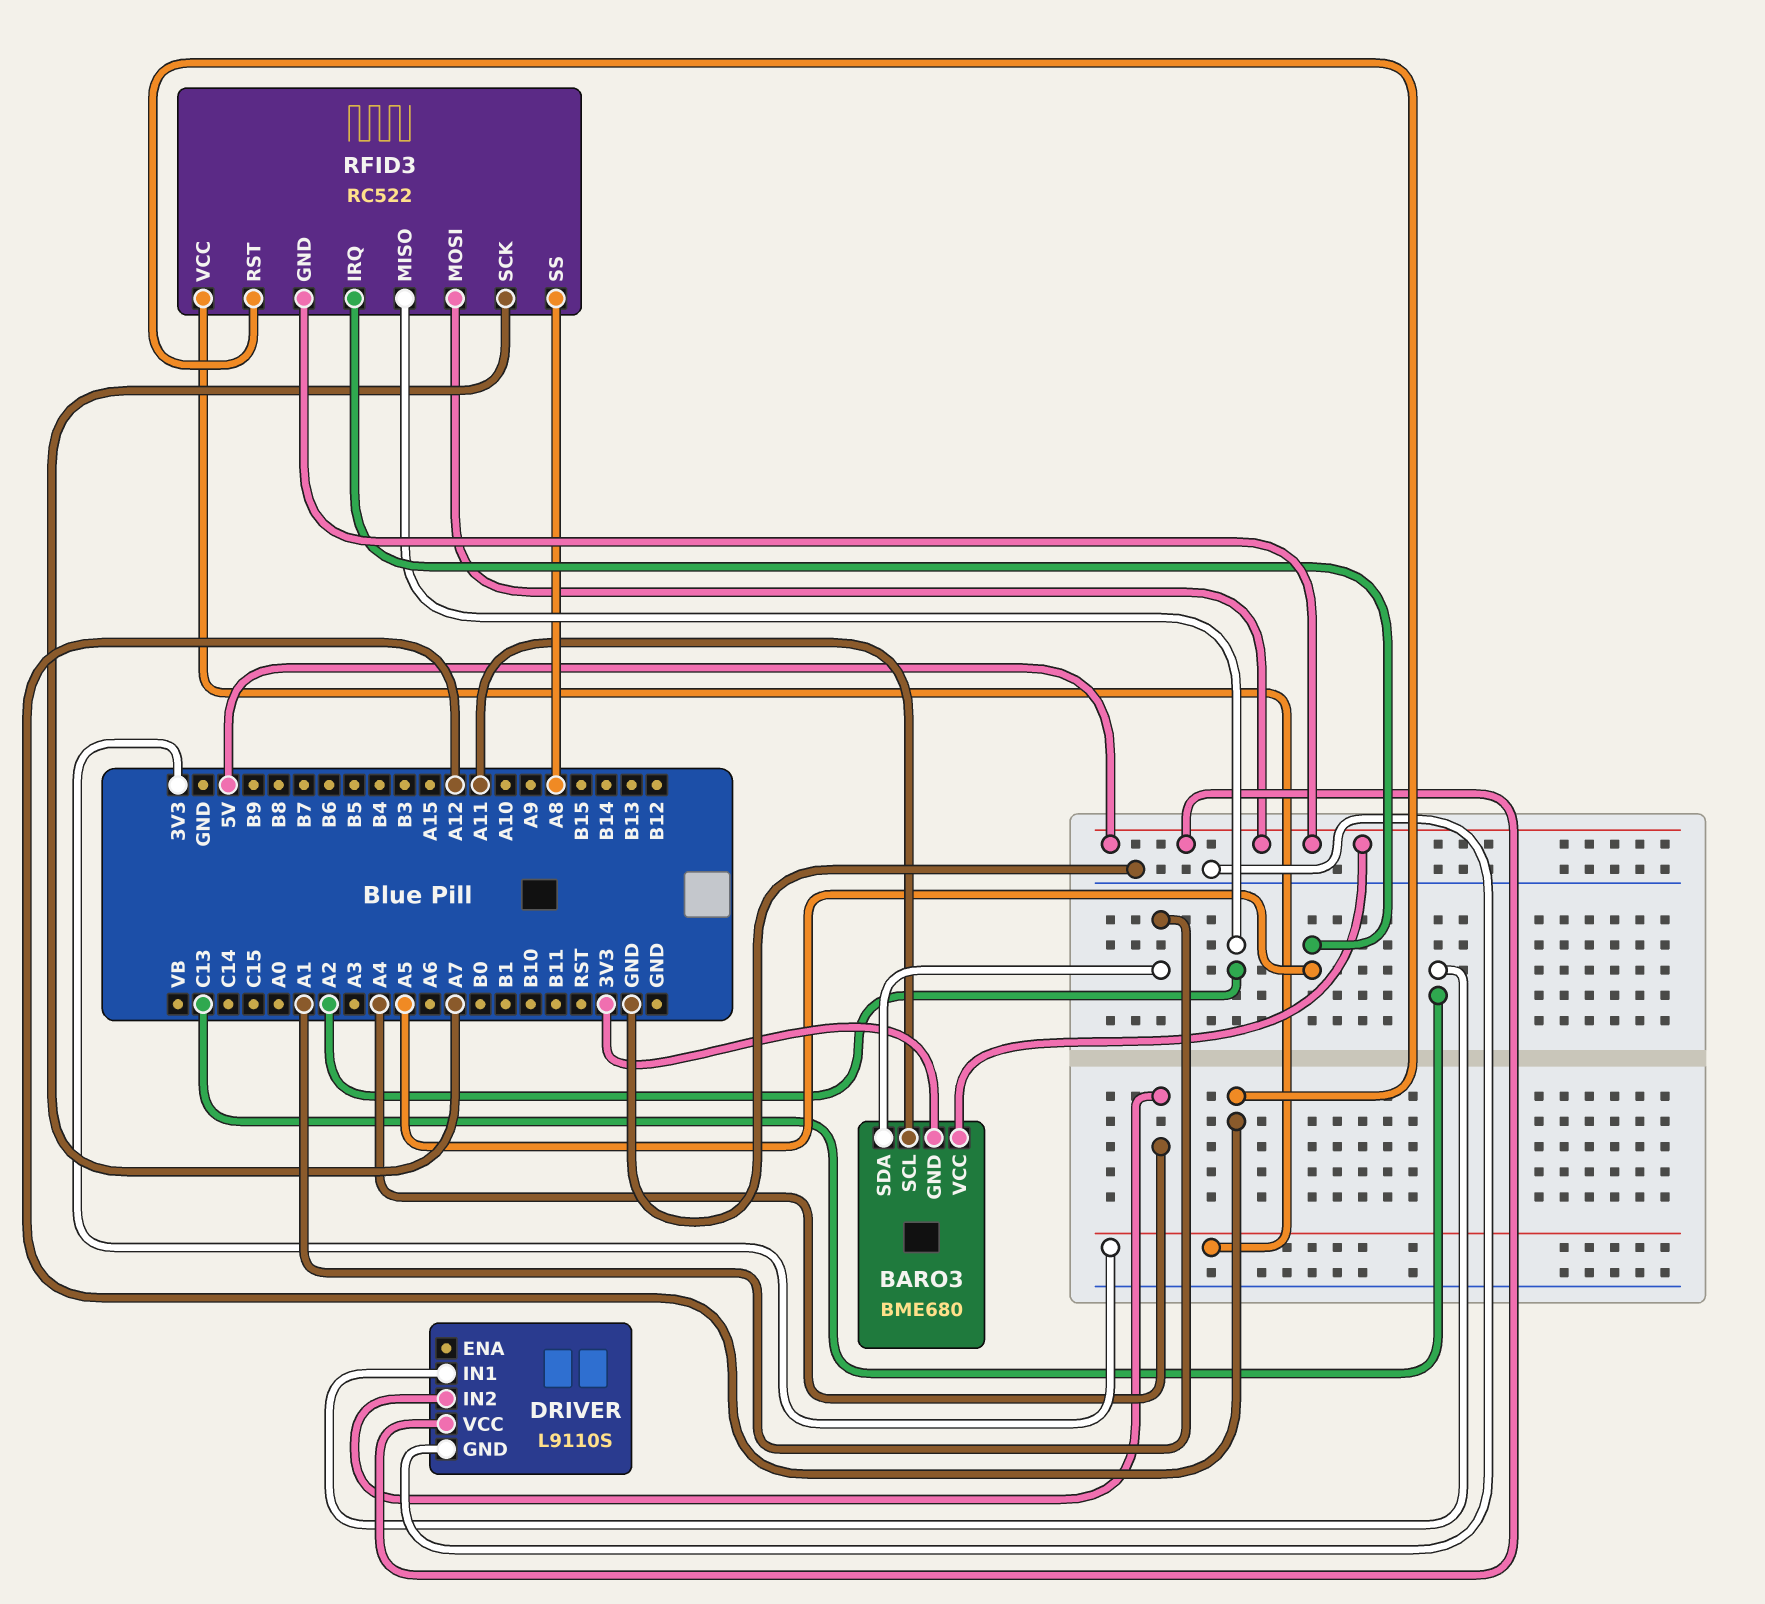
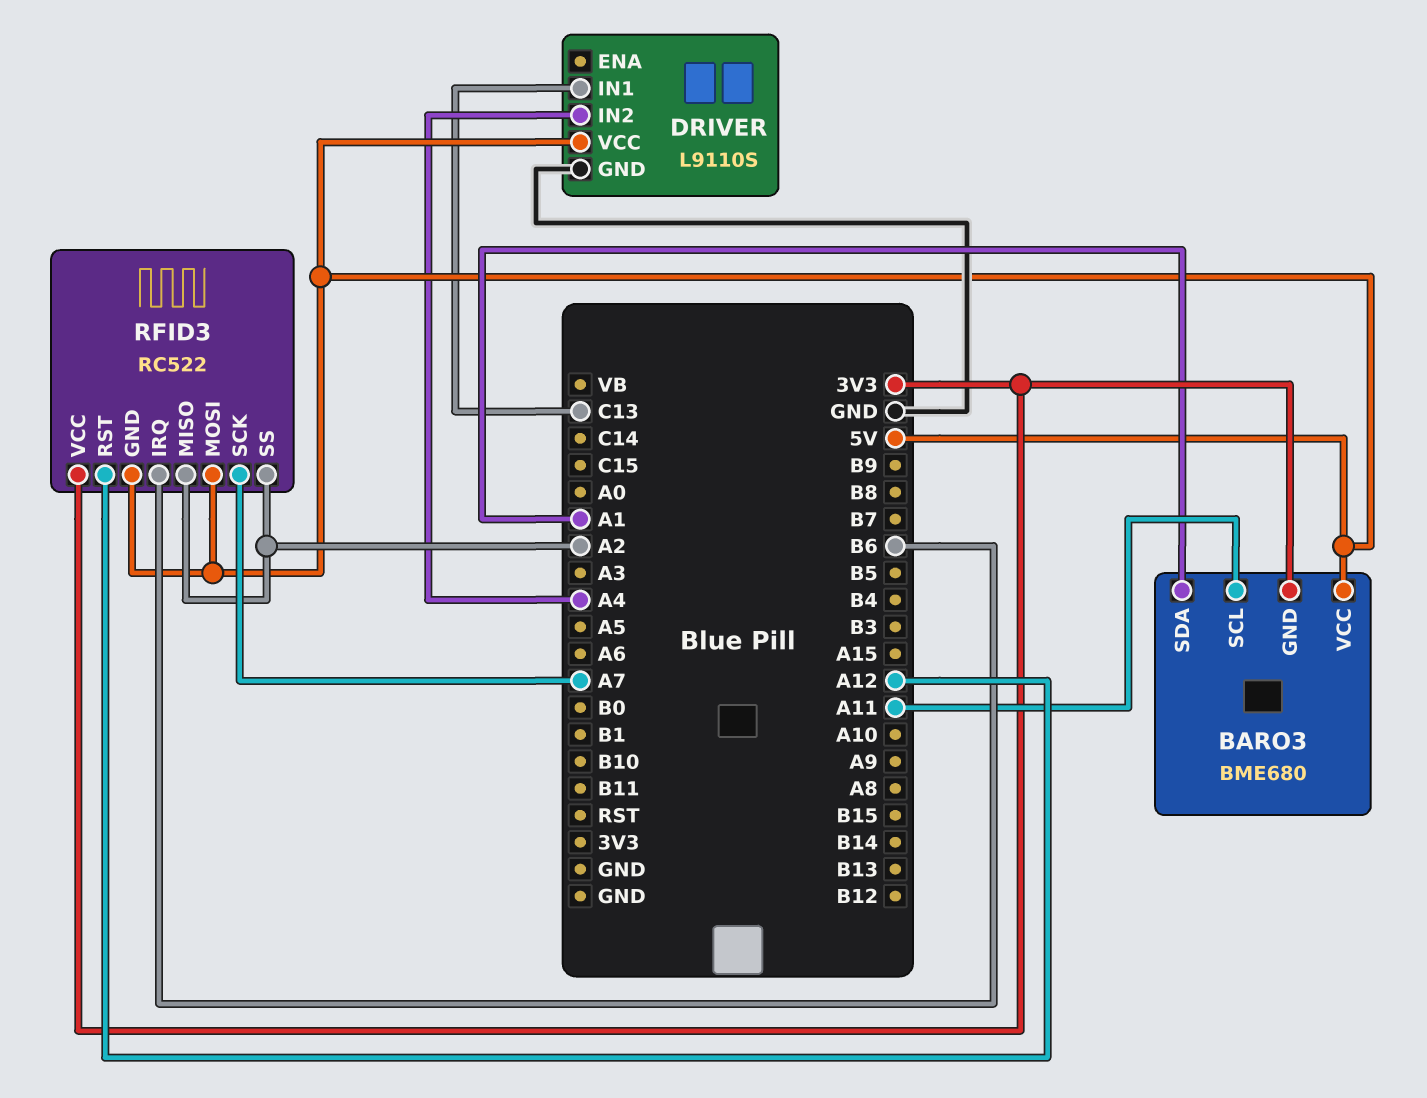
RFID3 pin IRQ: A5 -> B6
RFID3 pin SS: A8 -> A2

